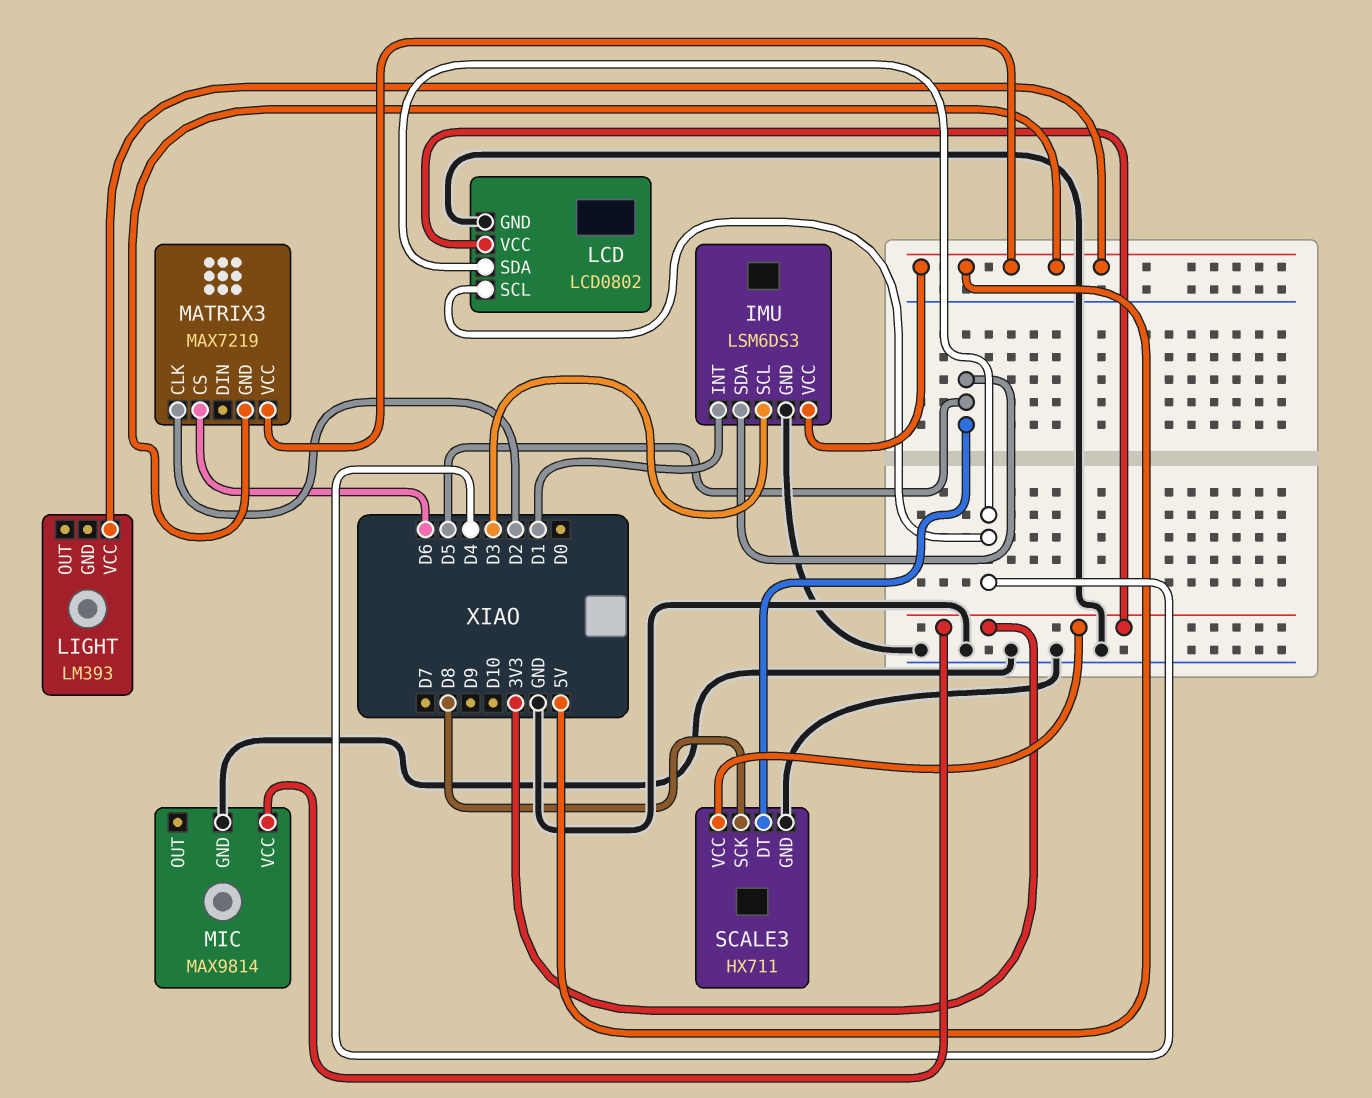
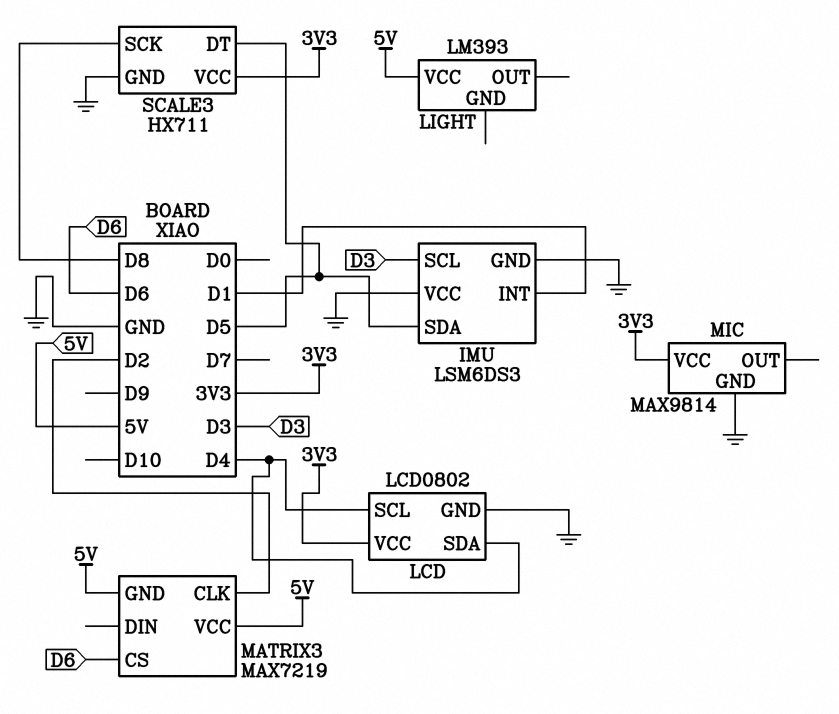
IMU pin VCC: 5V -> GND

